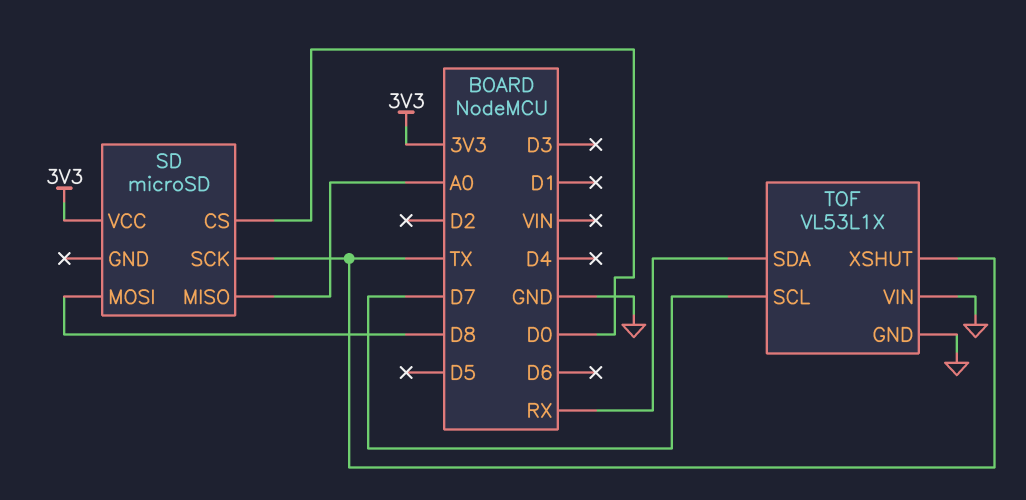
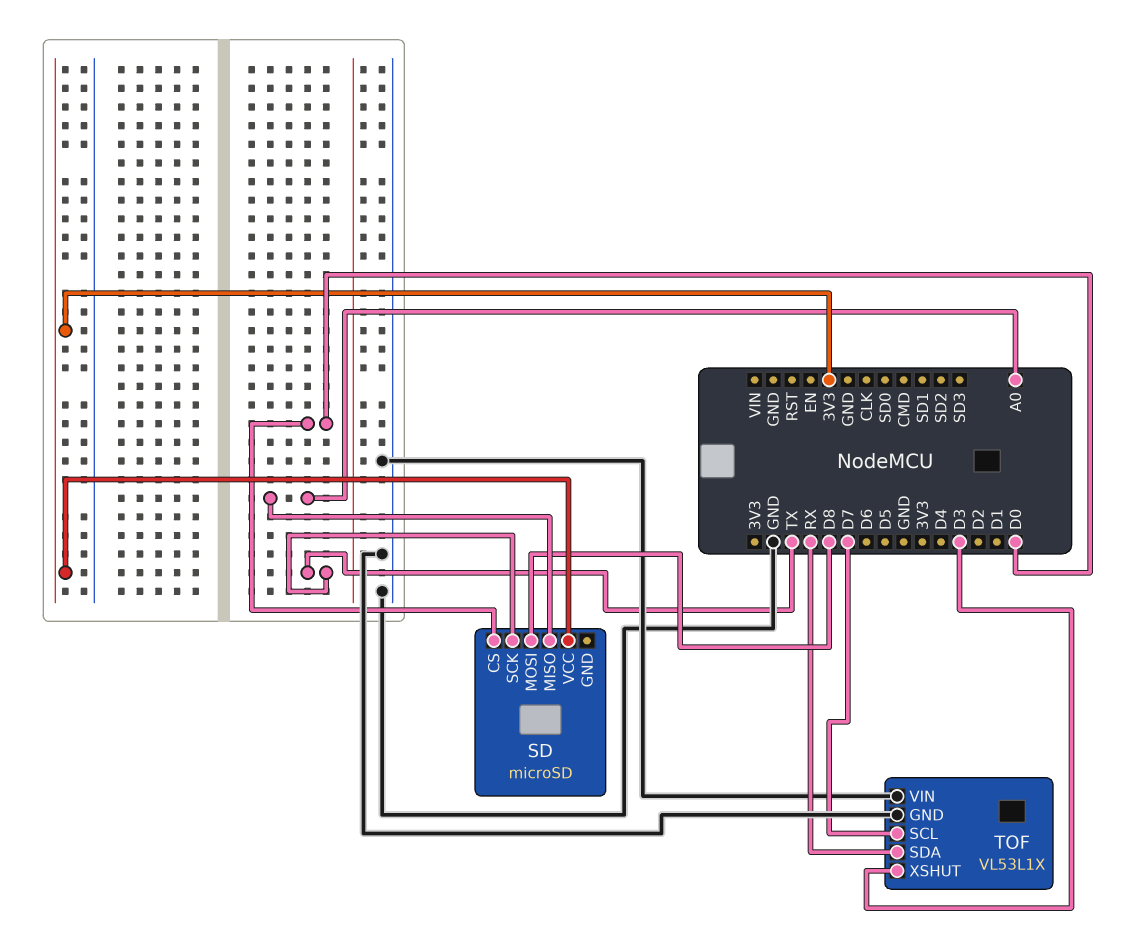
TOF pin XSHUT: TX -> D3

